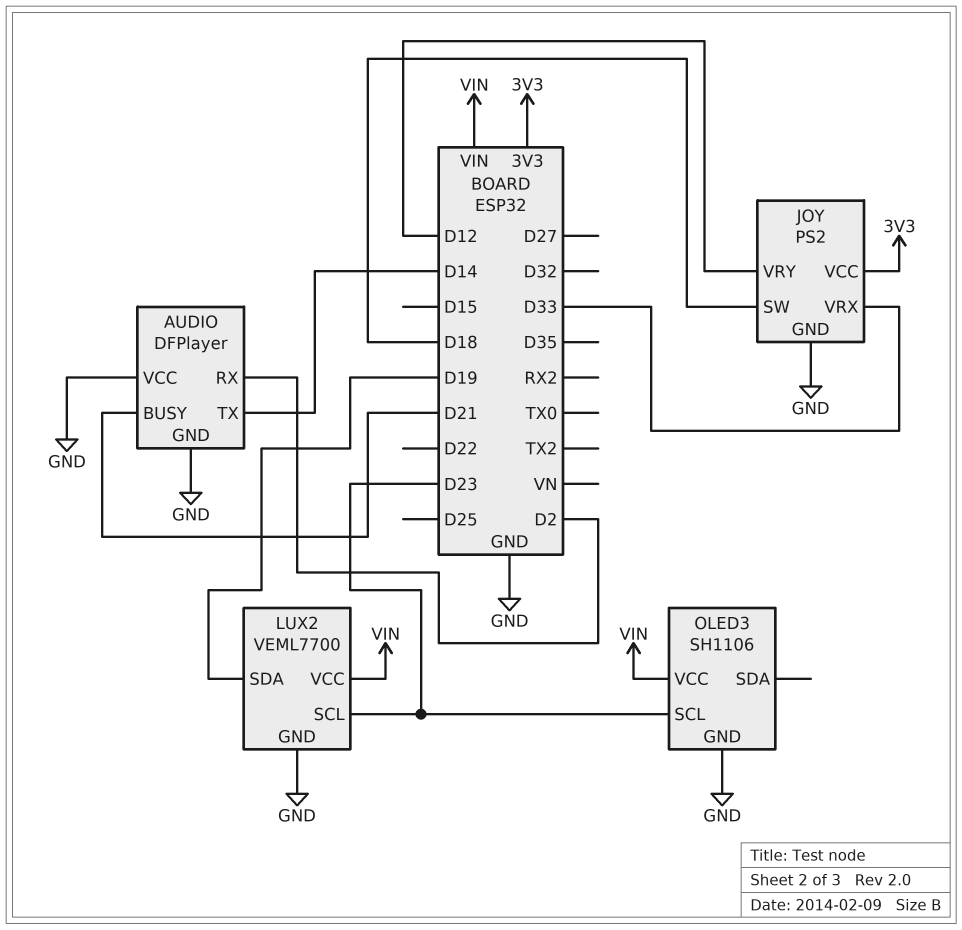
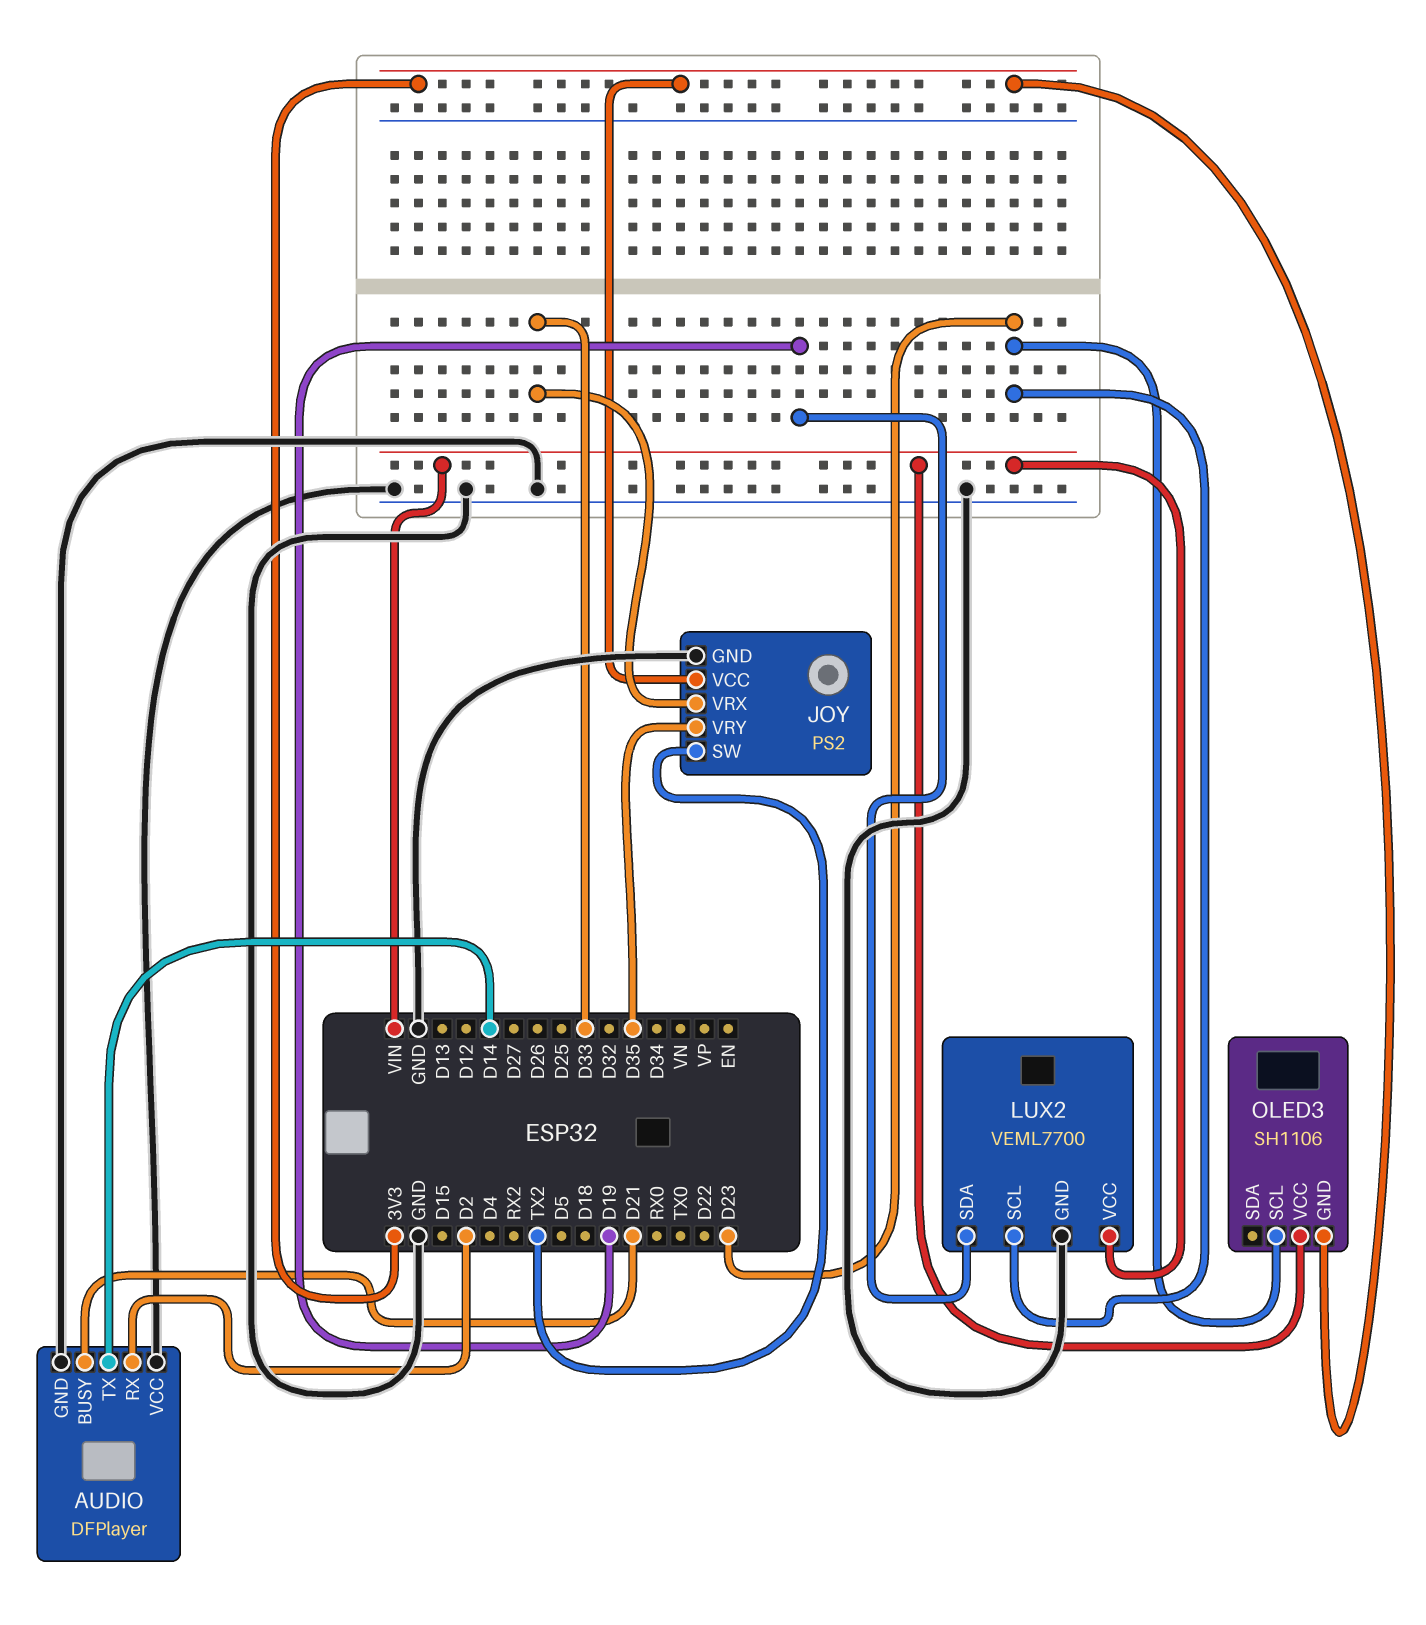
JOY pin SW: D18 -> TX2
JOY pin VRY: D12 -> D35
OLED3 pin GND: GND -> 3V3

